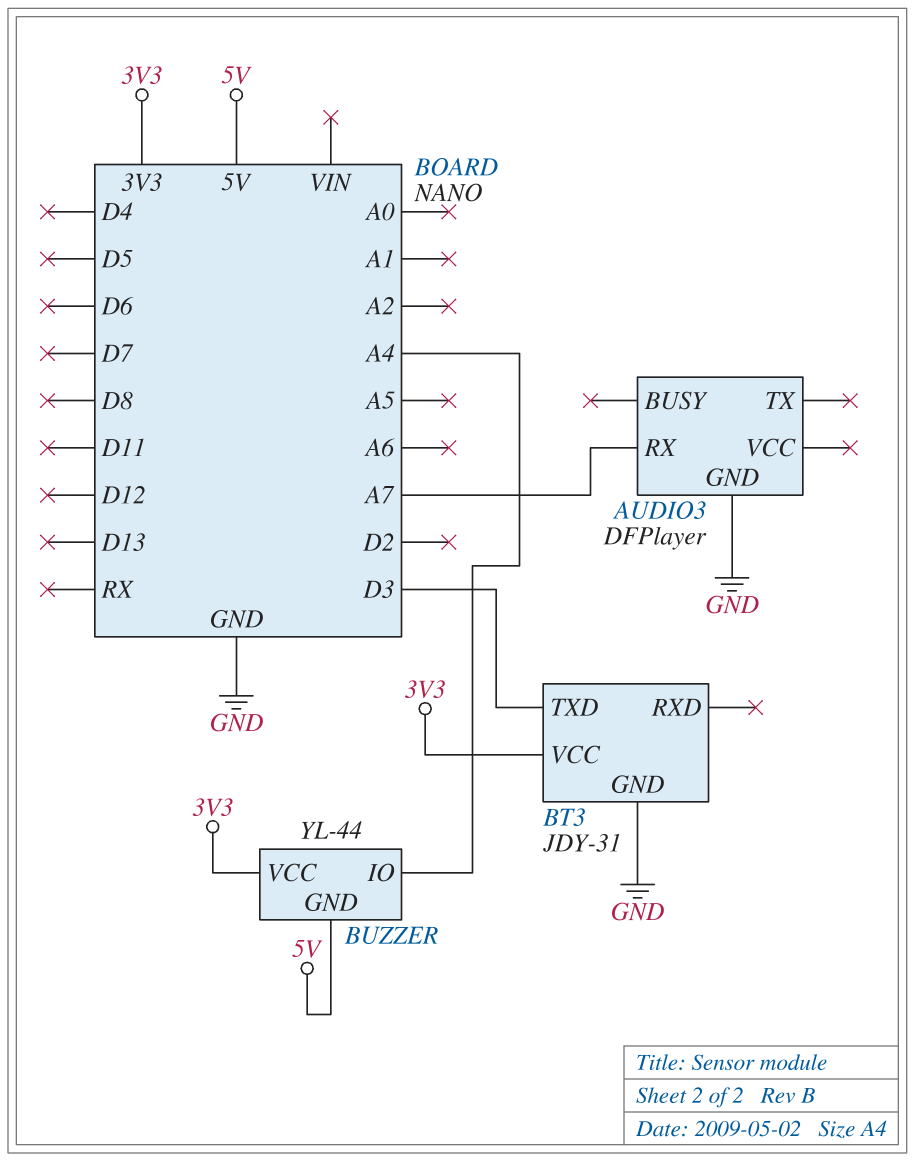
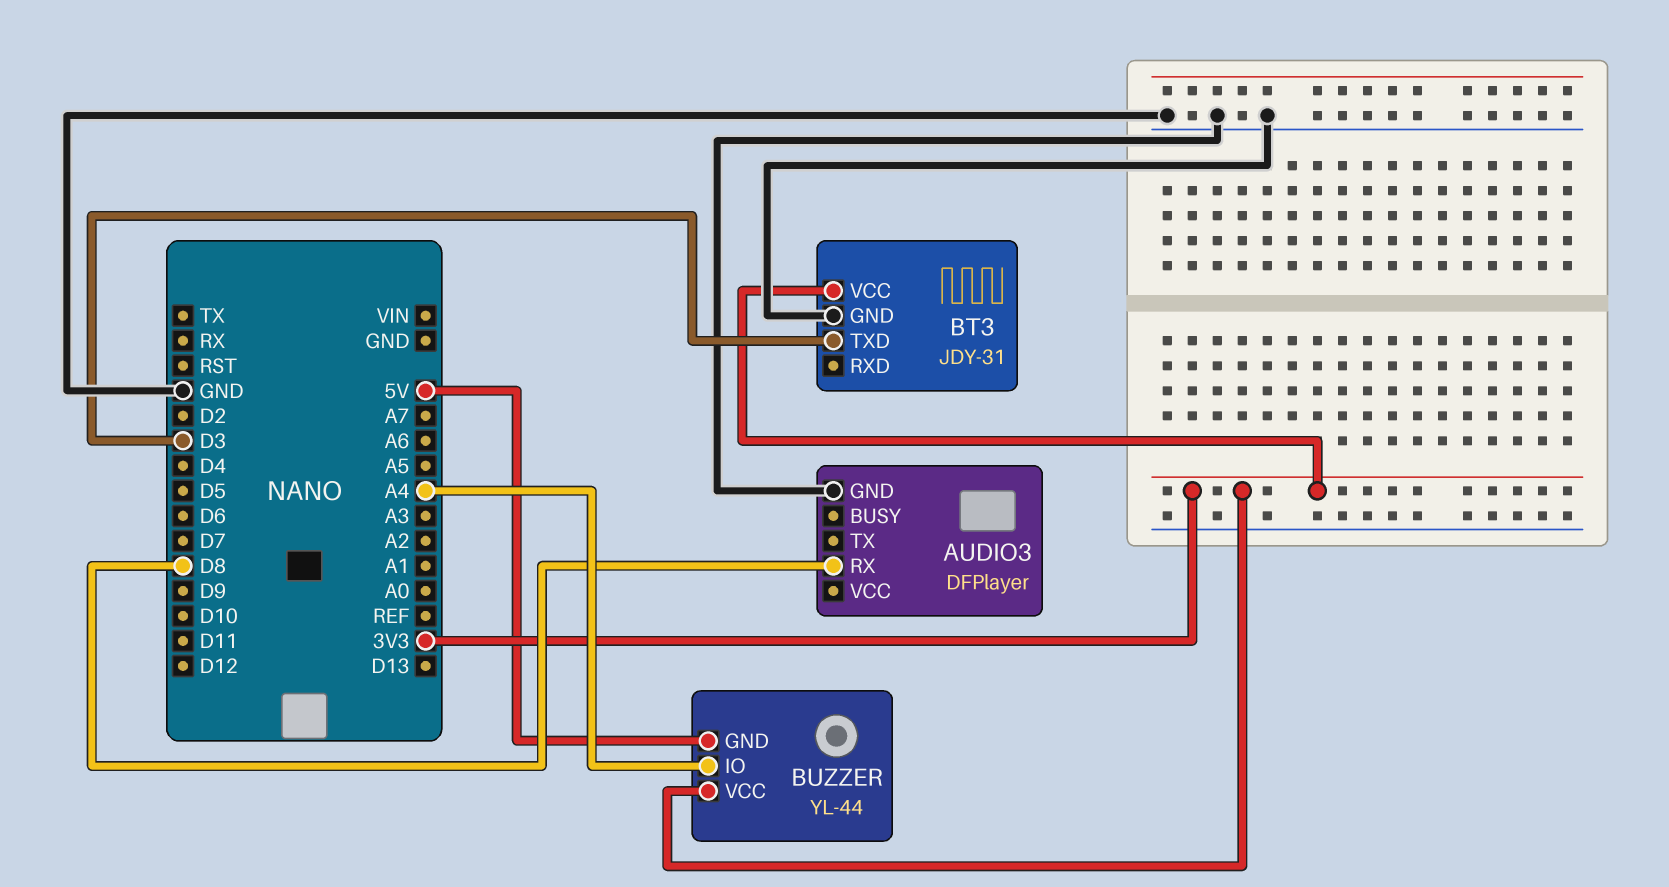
AUDIO3 pin RX: A7 -> D8

